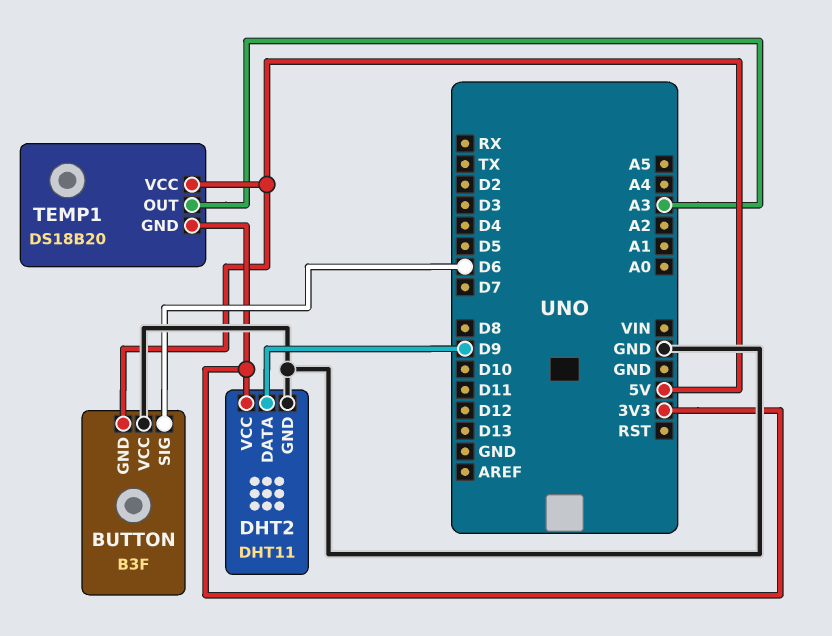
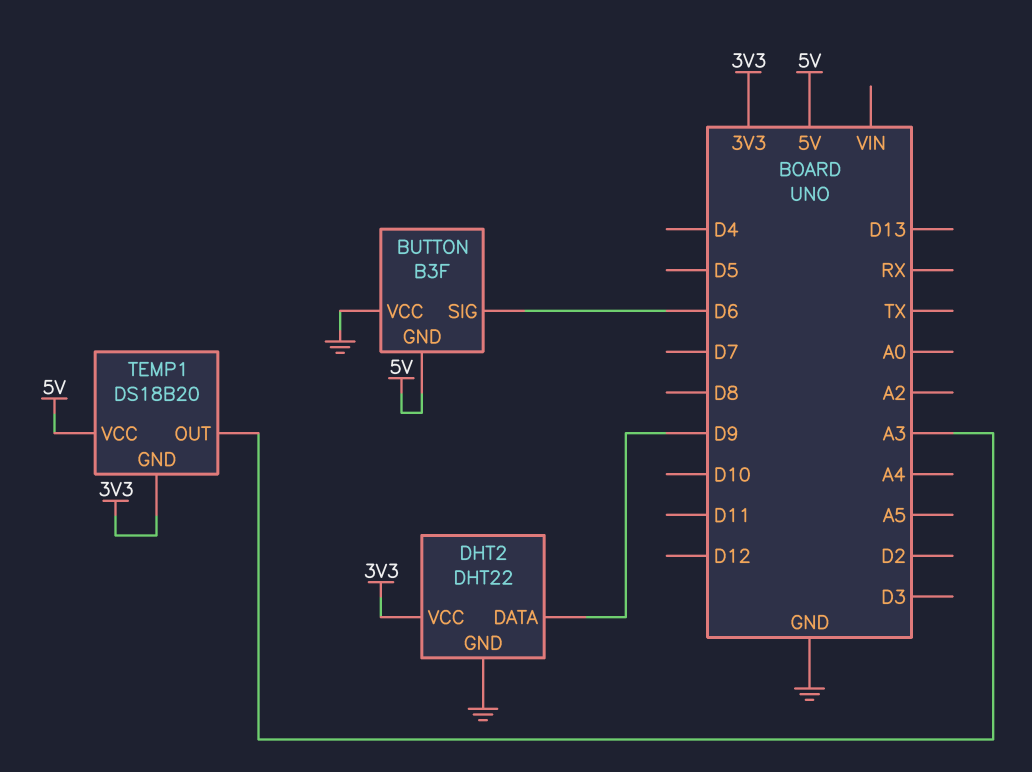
DHT2: DHT11 -> DHT22

